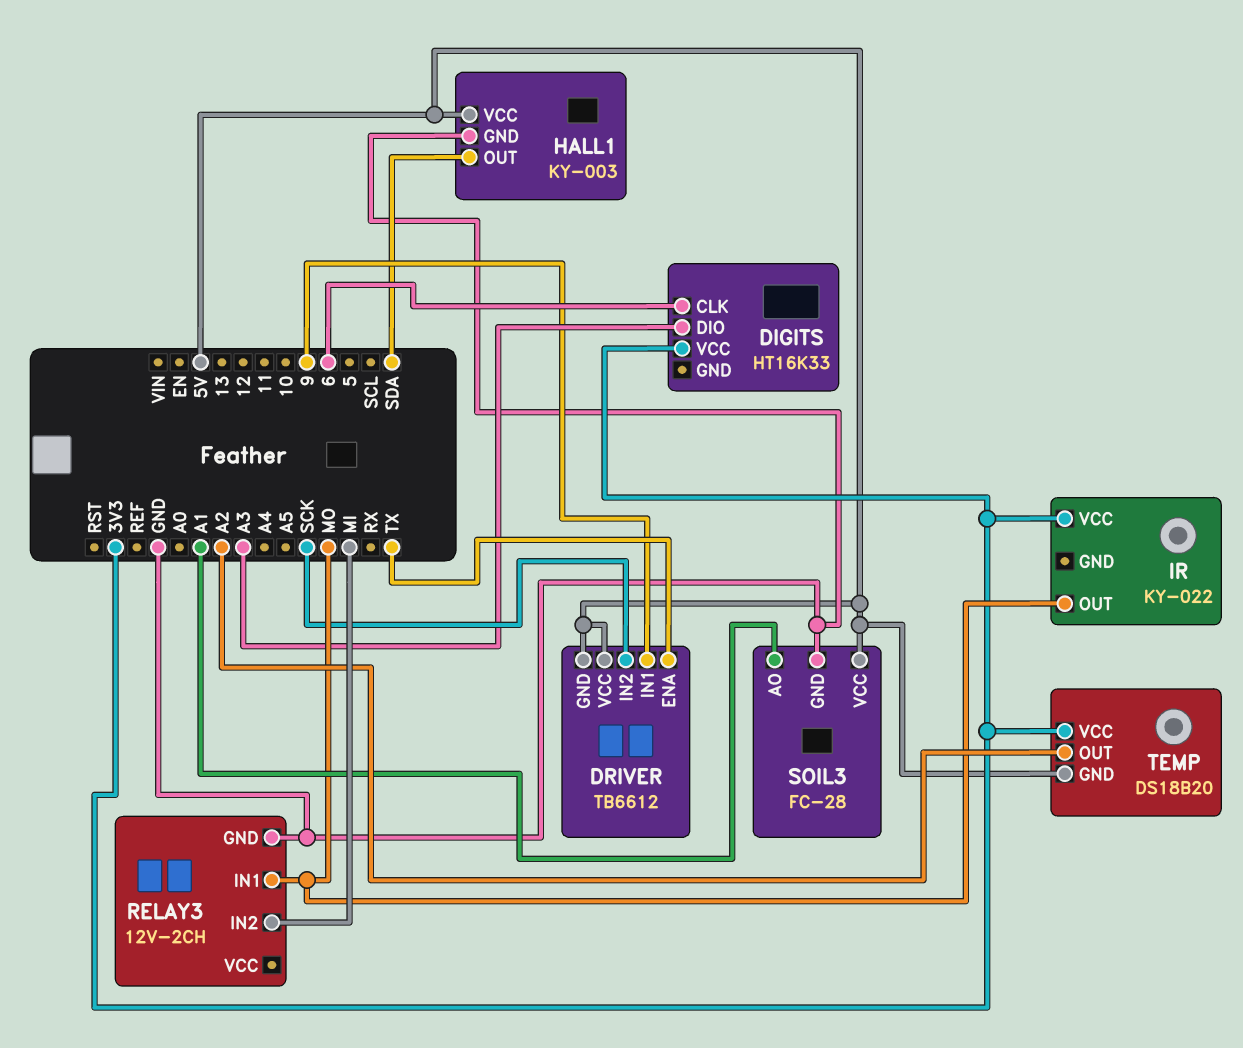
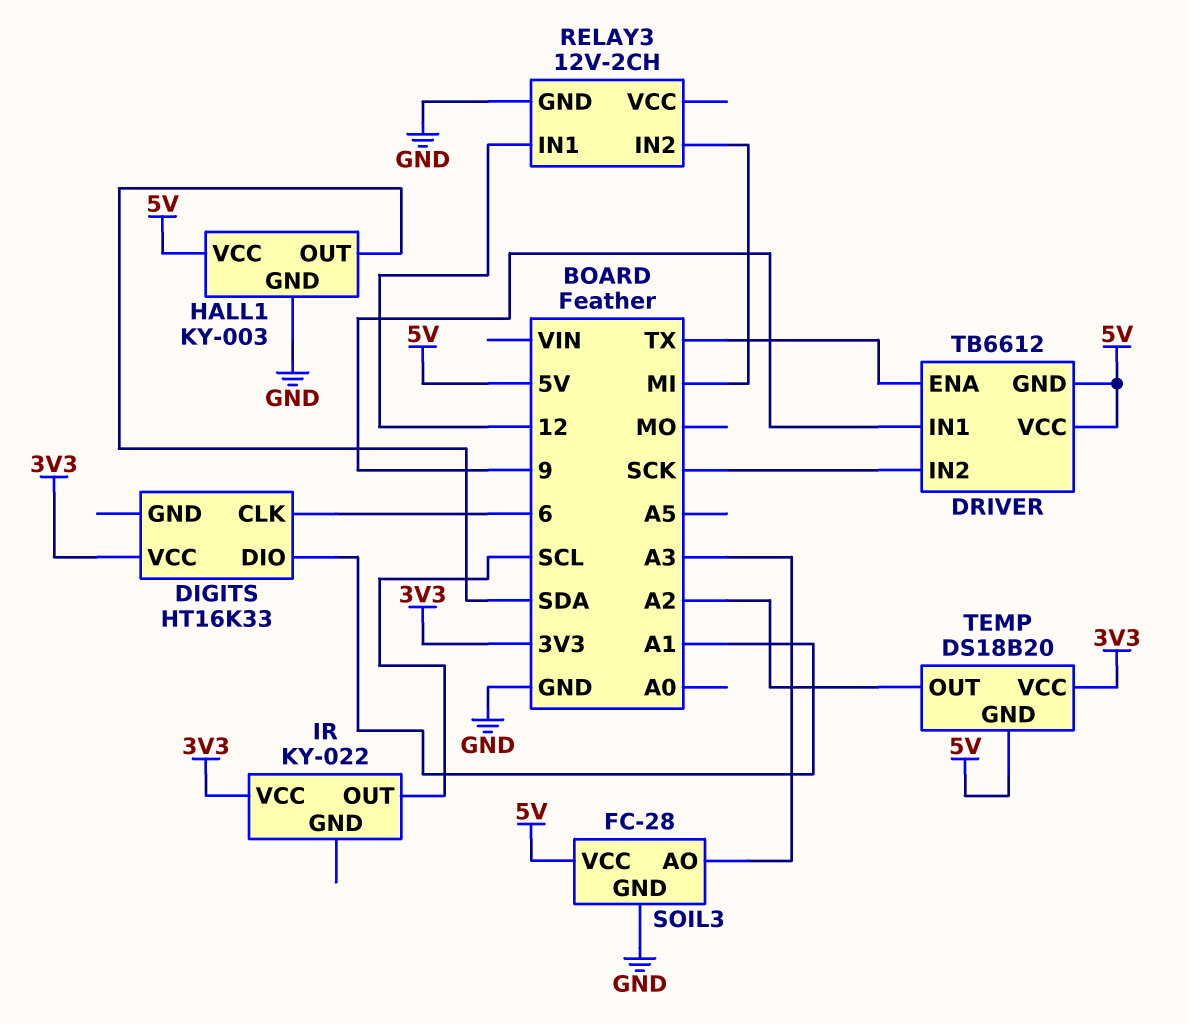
DIGITS pin DIO: A3 -> A1
IR pin OUT: MO -> SCL
RELAY3 pin IN1: MO -> 12
SOIL3 pin AO: A1 -> A3

